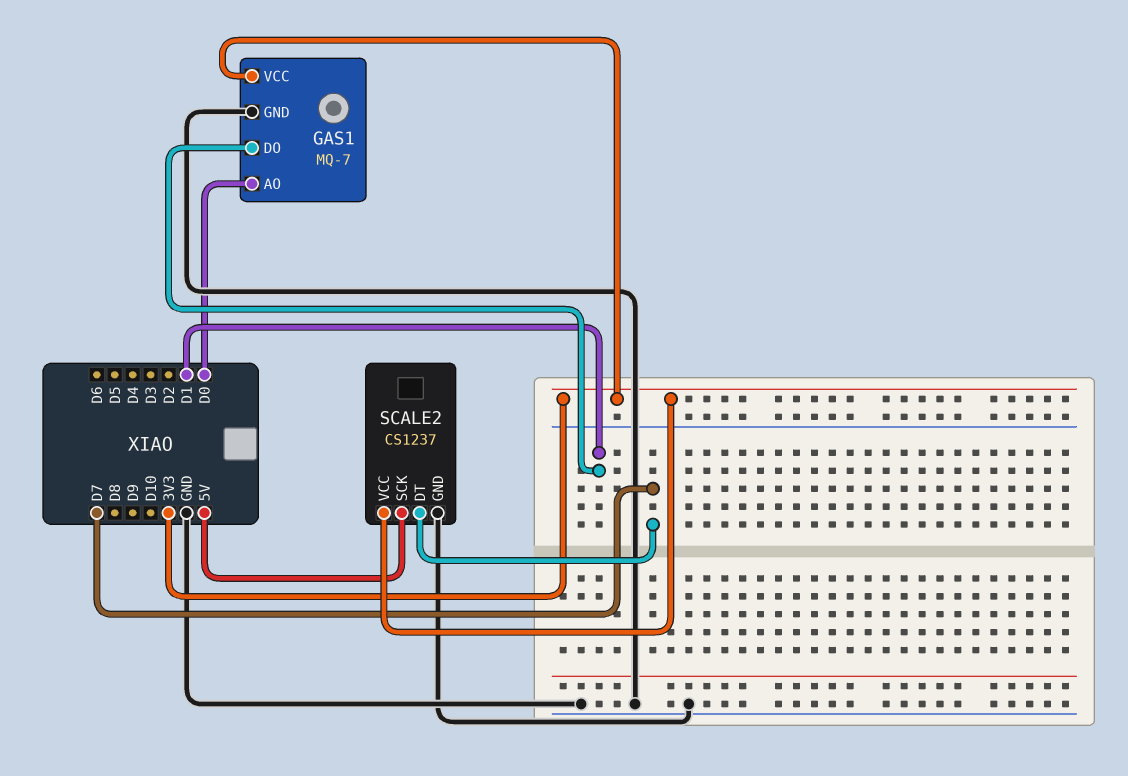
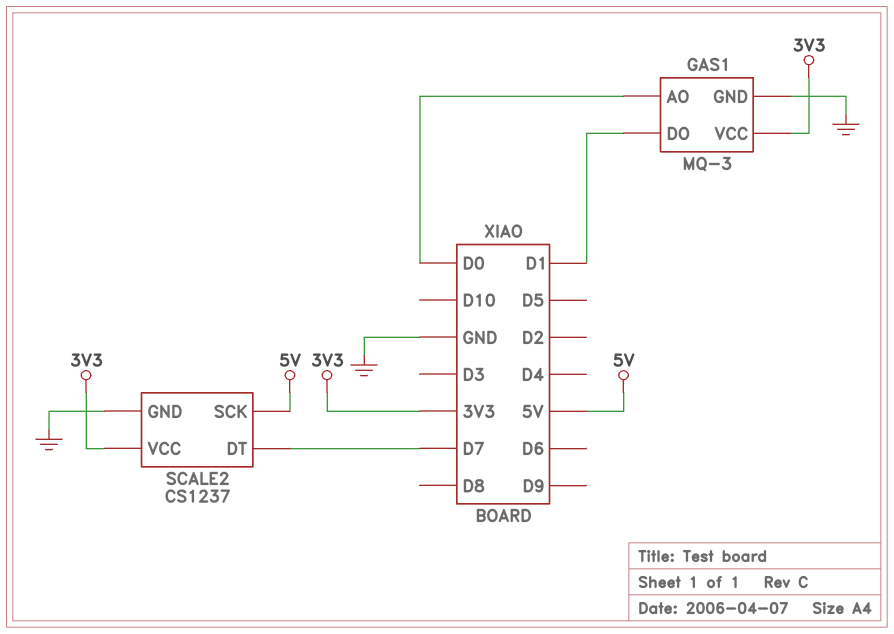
GAS1: MQ-7 -> MQ-3

